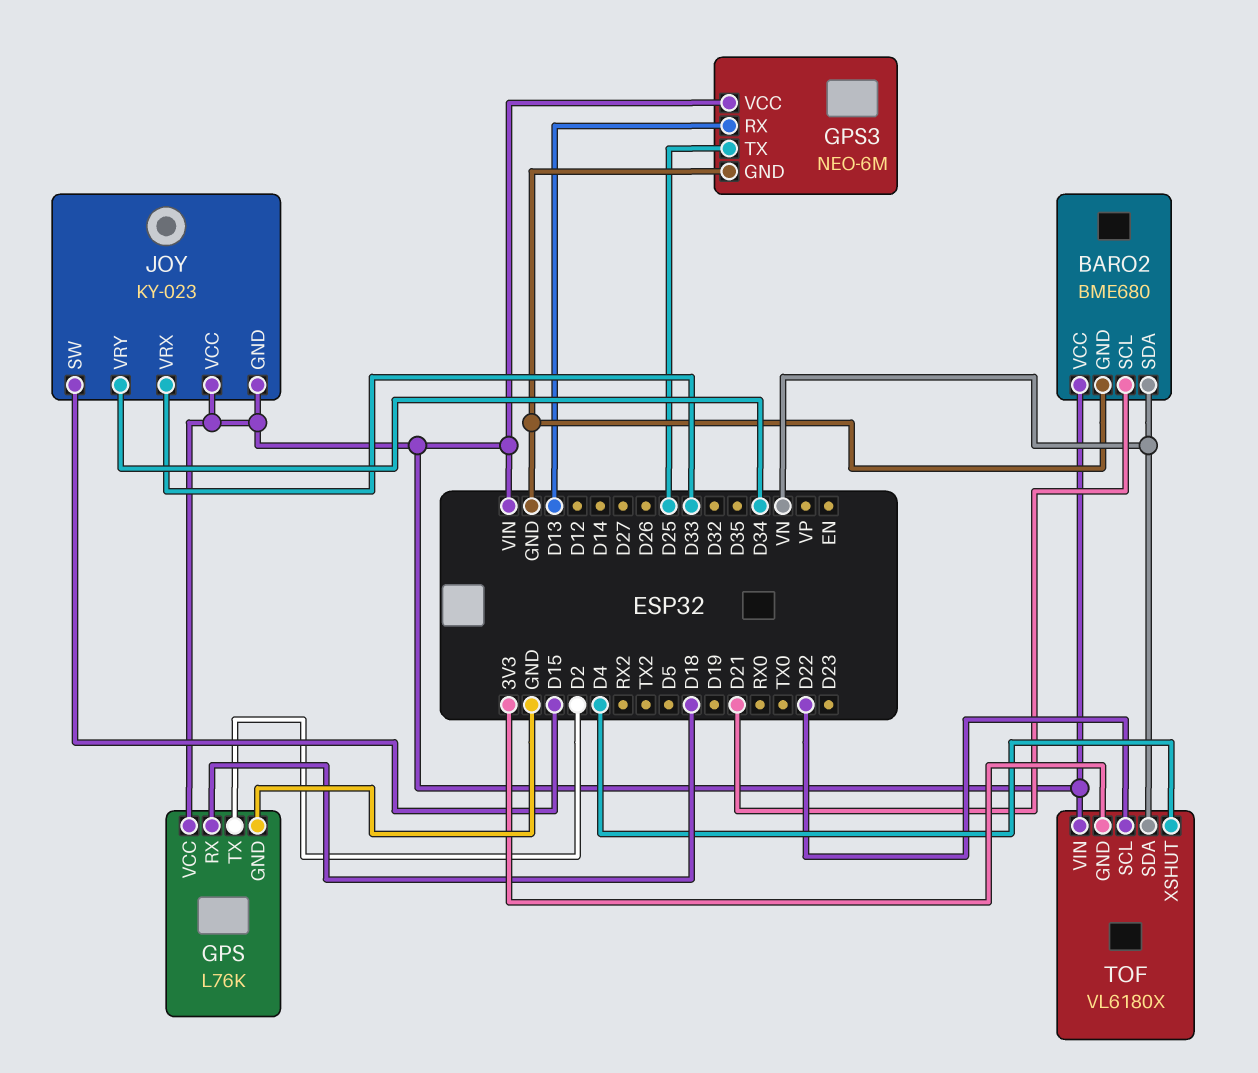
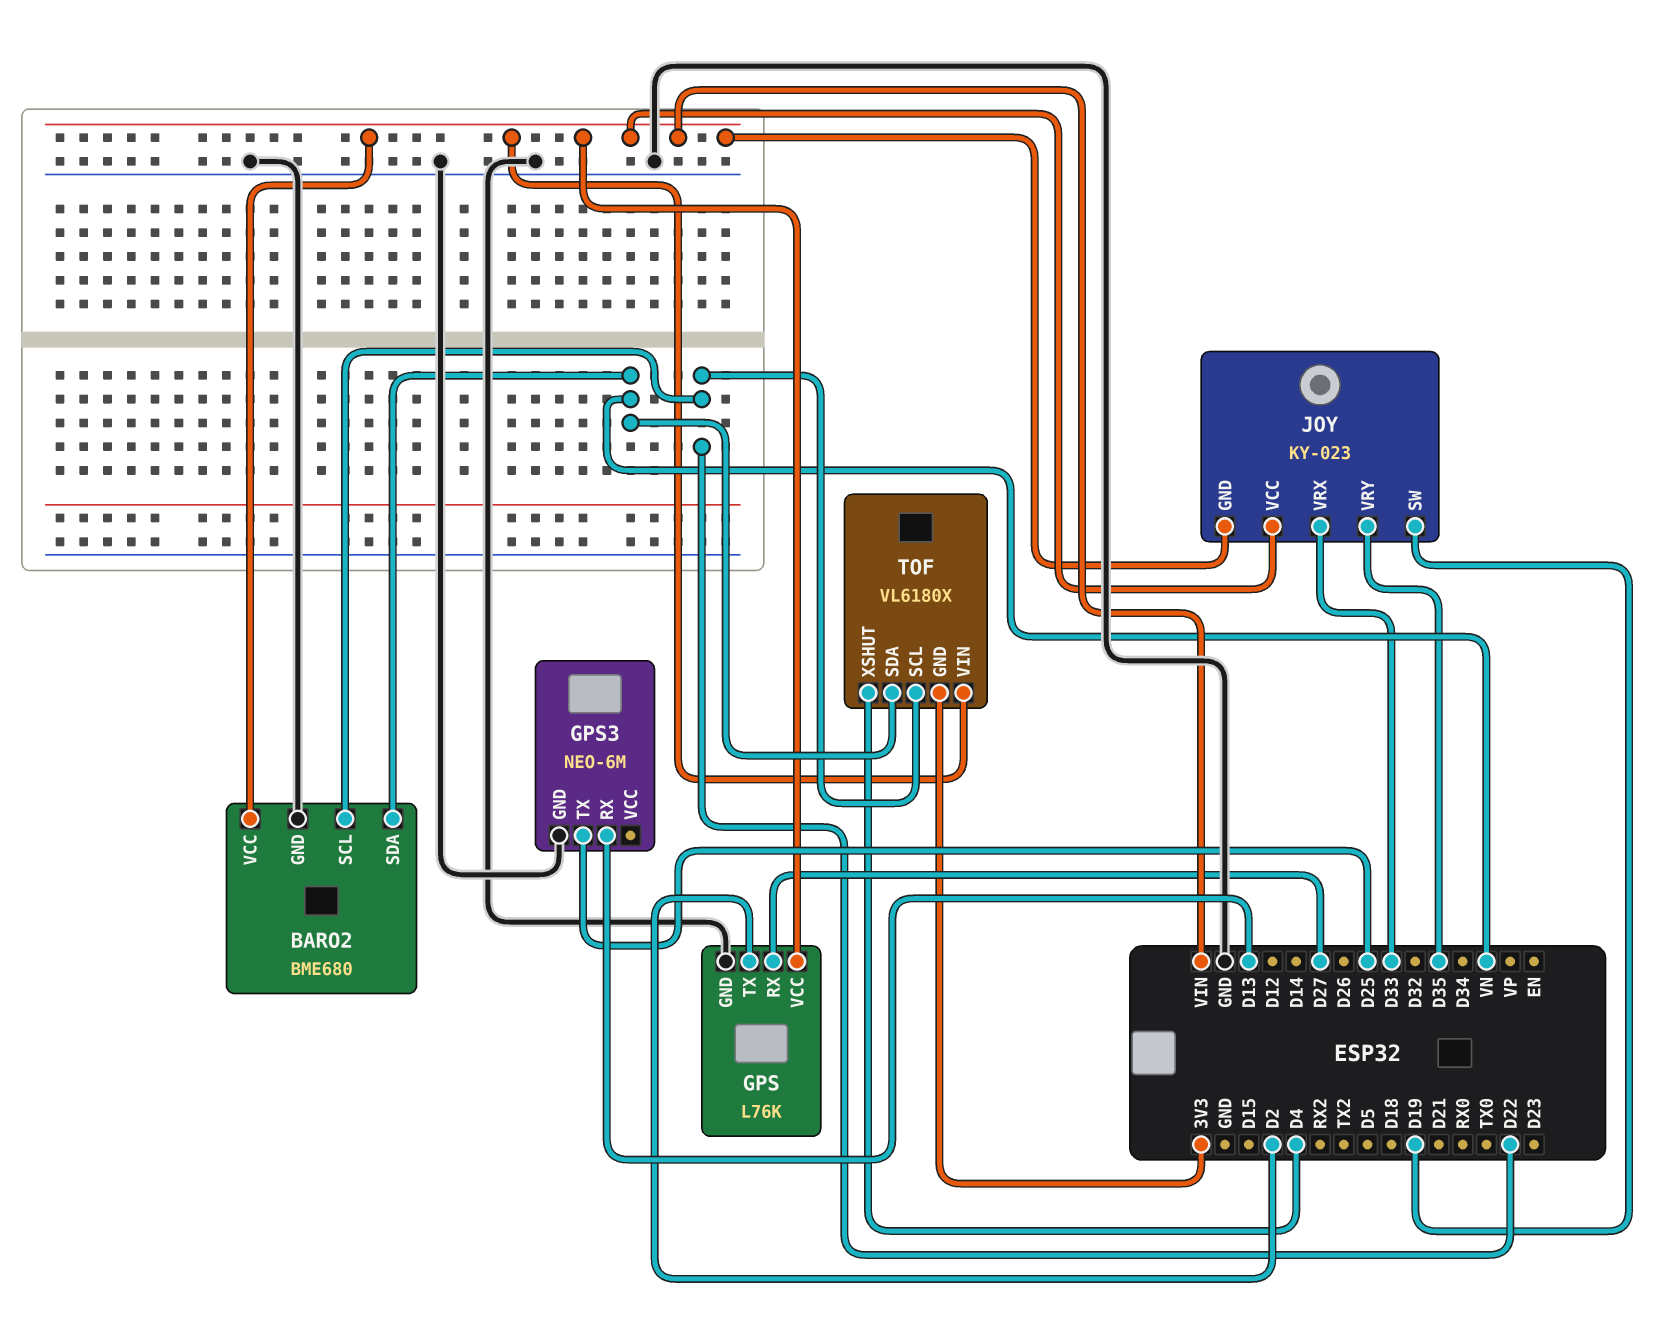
BARO2 pin SCL: D21 -> D22
GPS pin RX: D18 -> D27
GPS3 pin VCC: VIN -> none
JOY pin SW: D15 -> D19
JOY pin VRY: D34 -> D35

